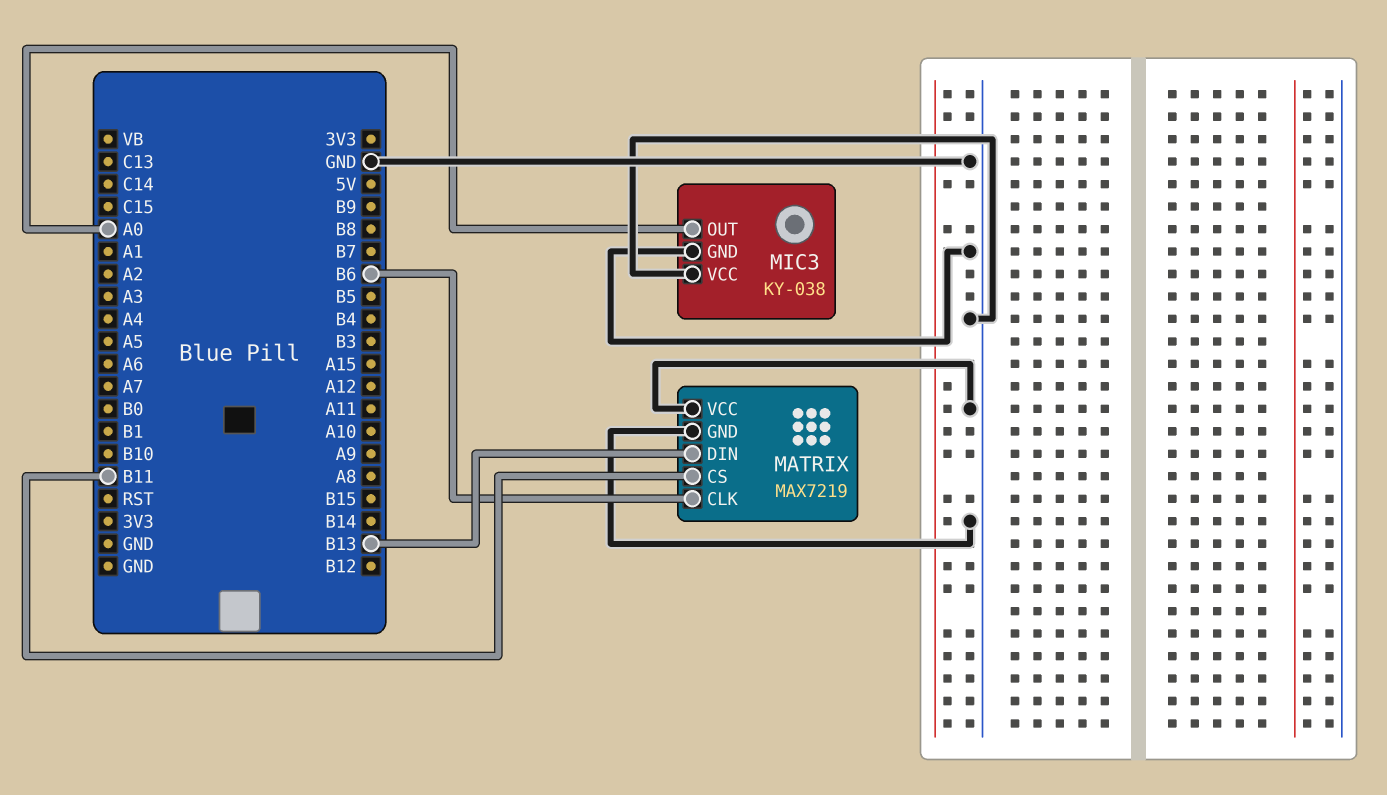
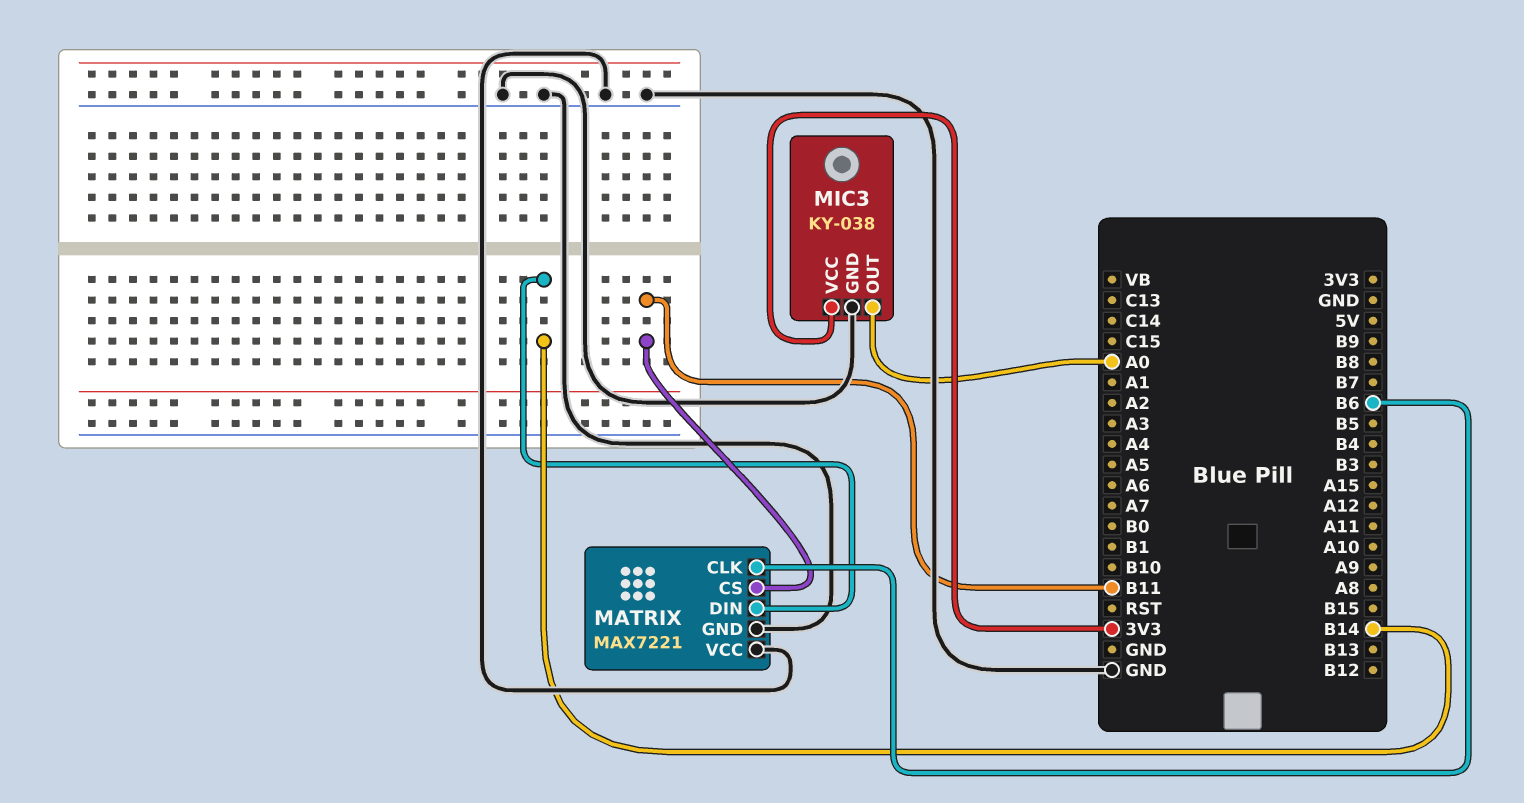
MATRIX: MAX7219 -> MAX7221
MATRIX pin DIN: B13 -> B14
MIC3 pin VCC: GND -> 3V3

